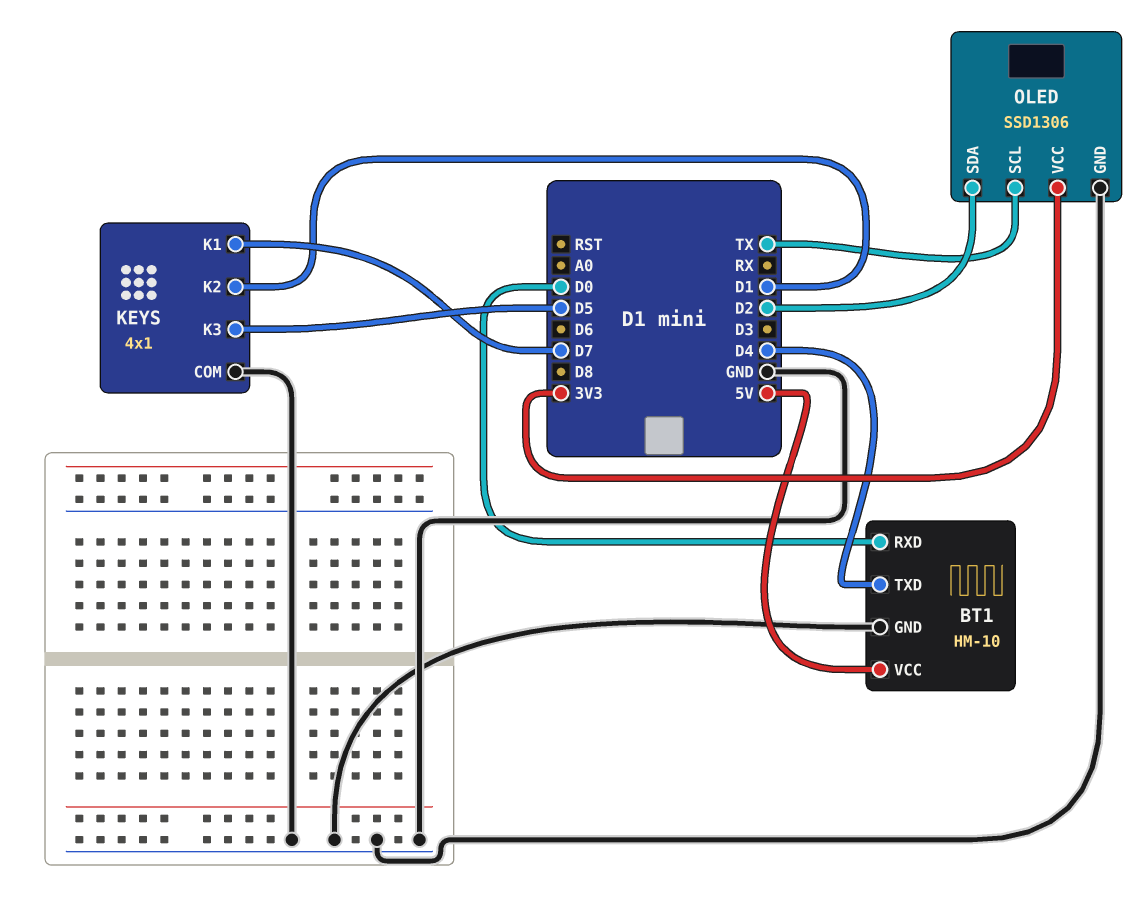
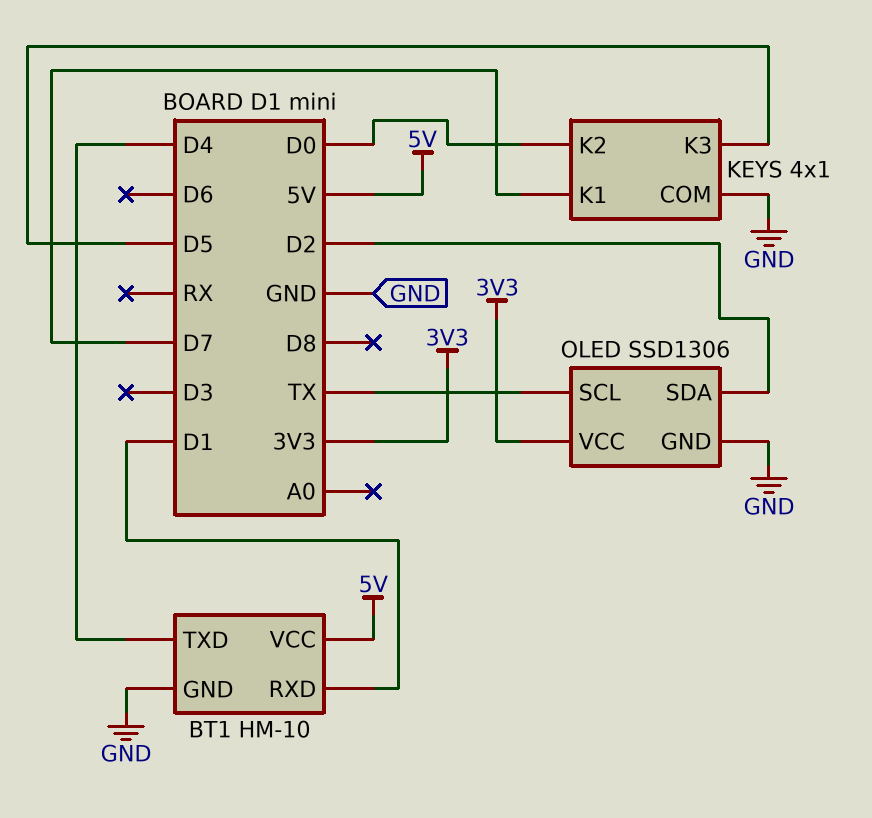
BT1 pin RXD: D0 -> D1
KEYS pin K2: D1 -> D0

